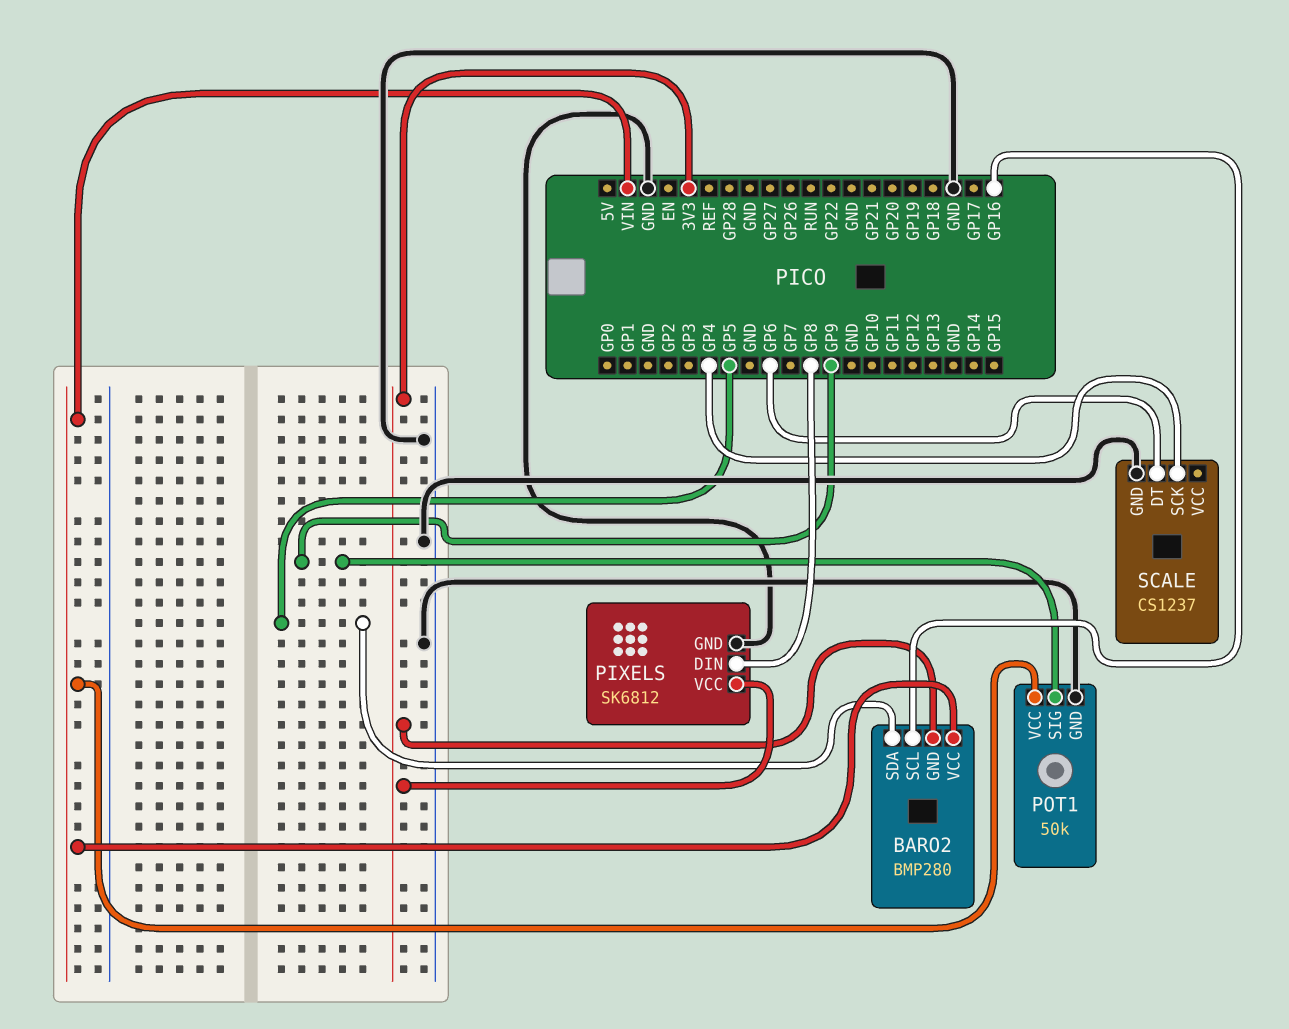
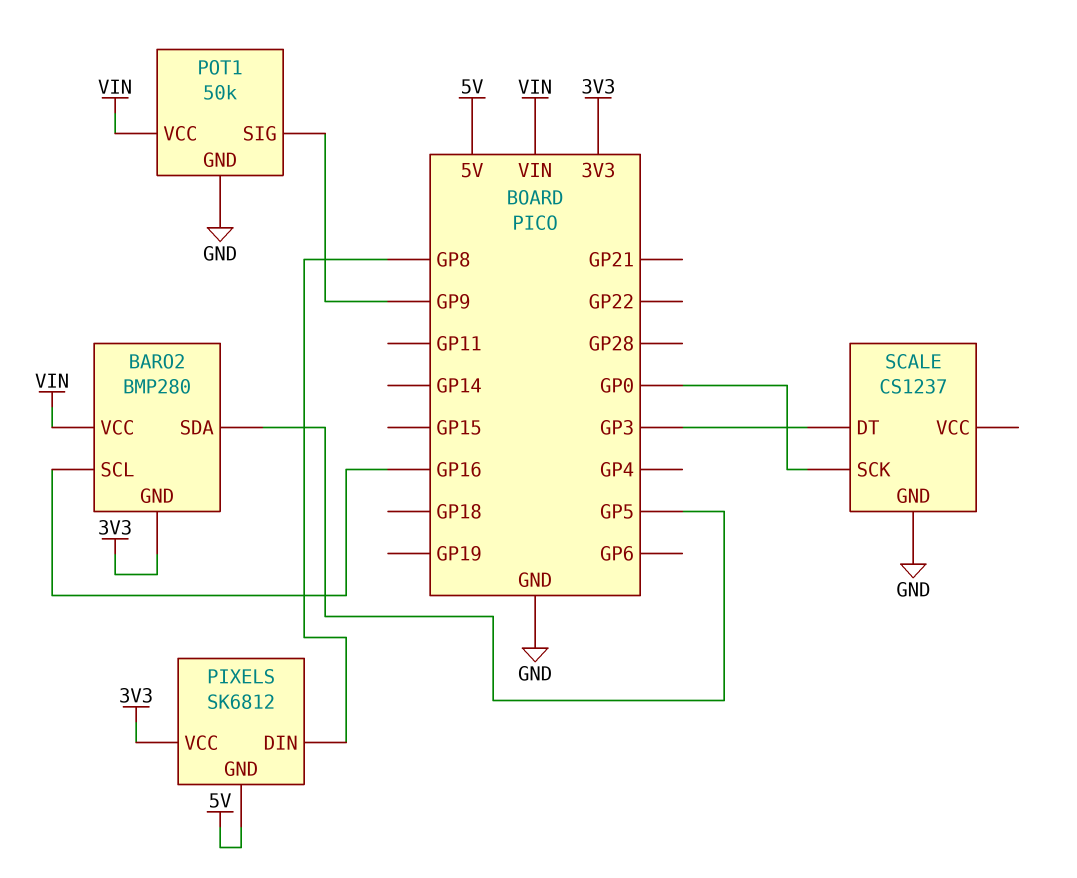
PIXELS pin GND: GND -> 5V
SCALE pin DT: GP6 -> GP3
SCALE pin SCK: GP4 -> GP0

